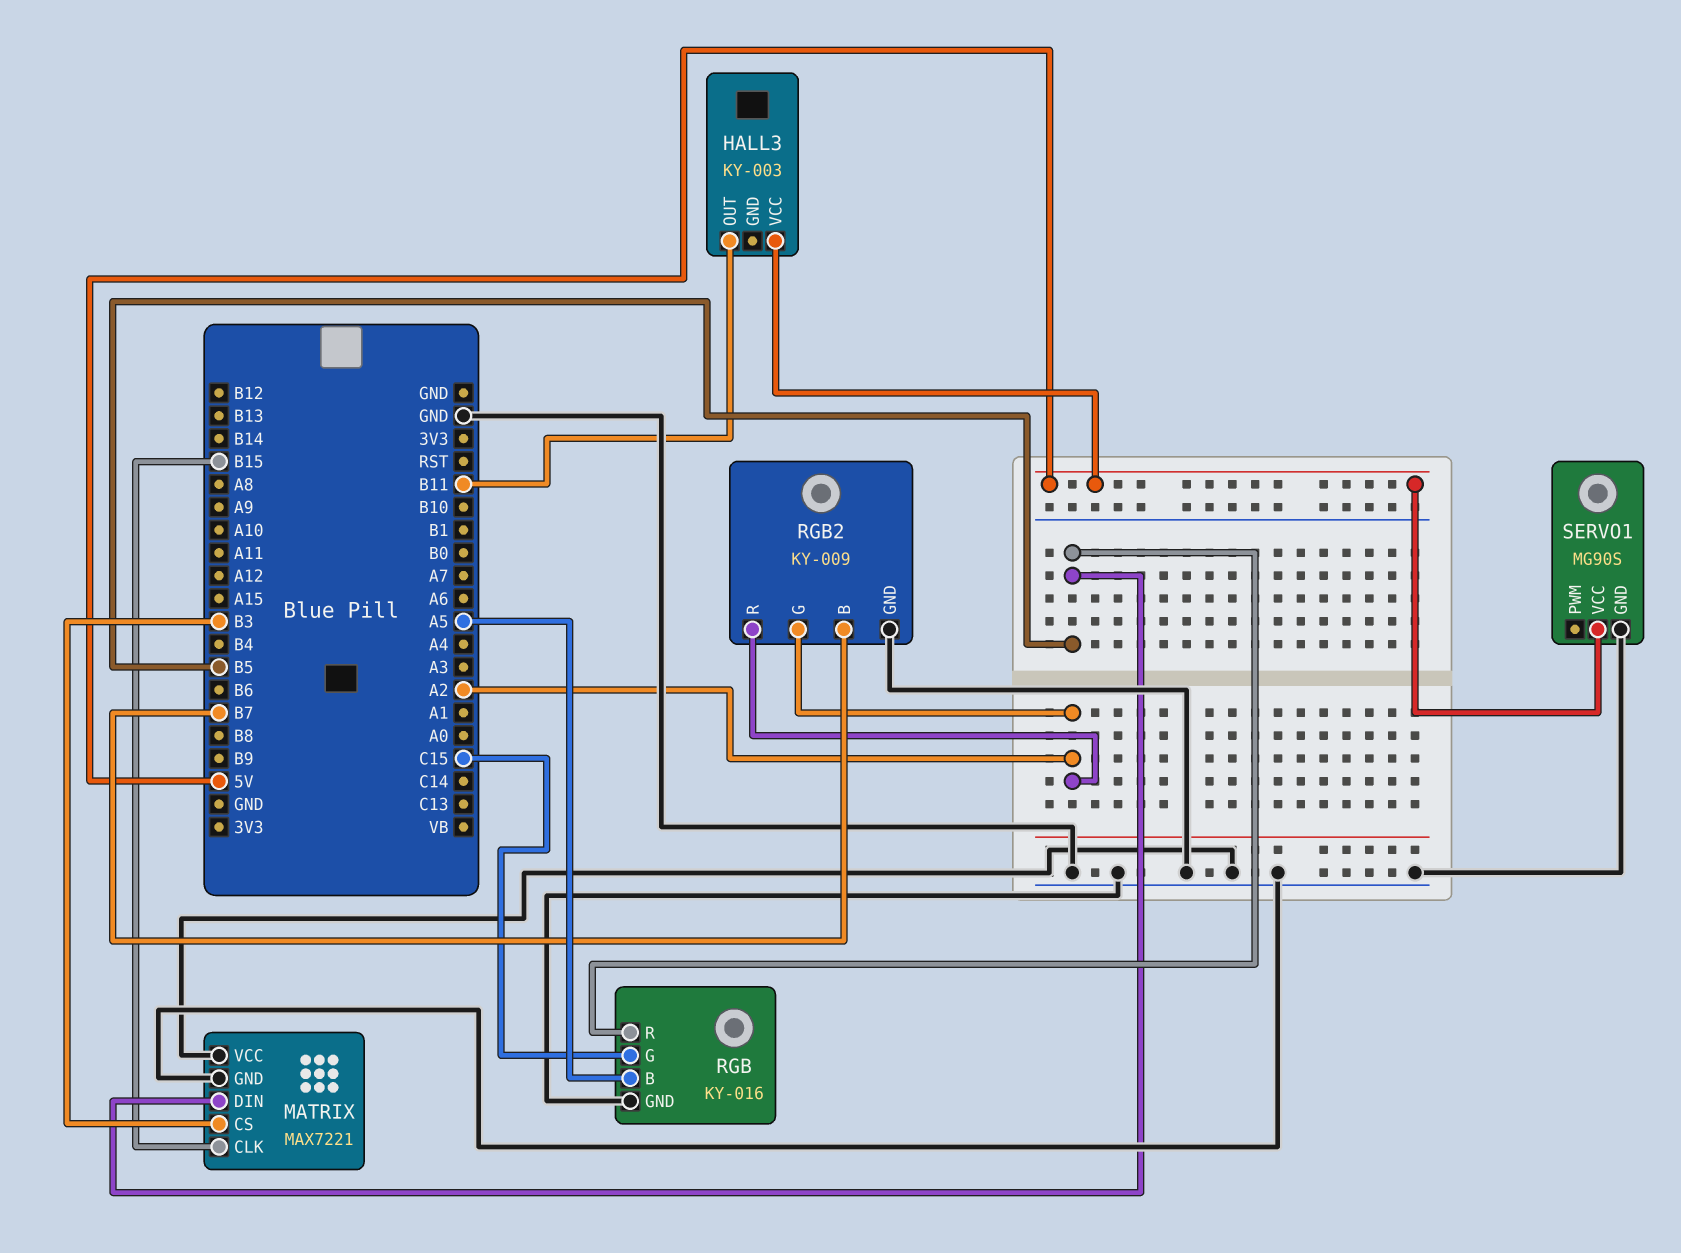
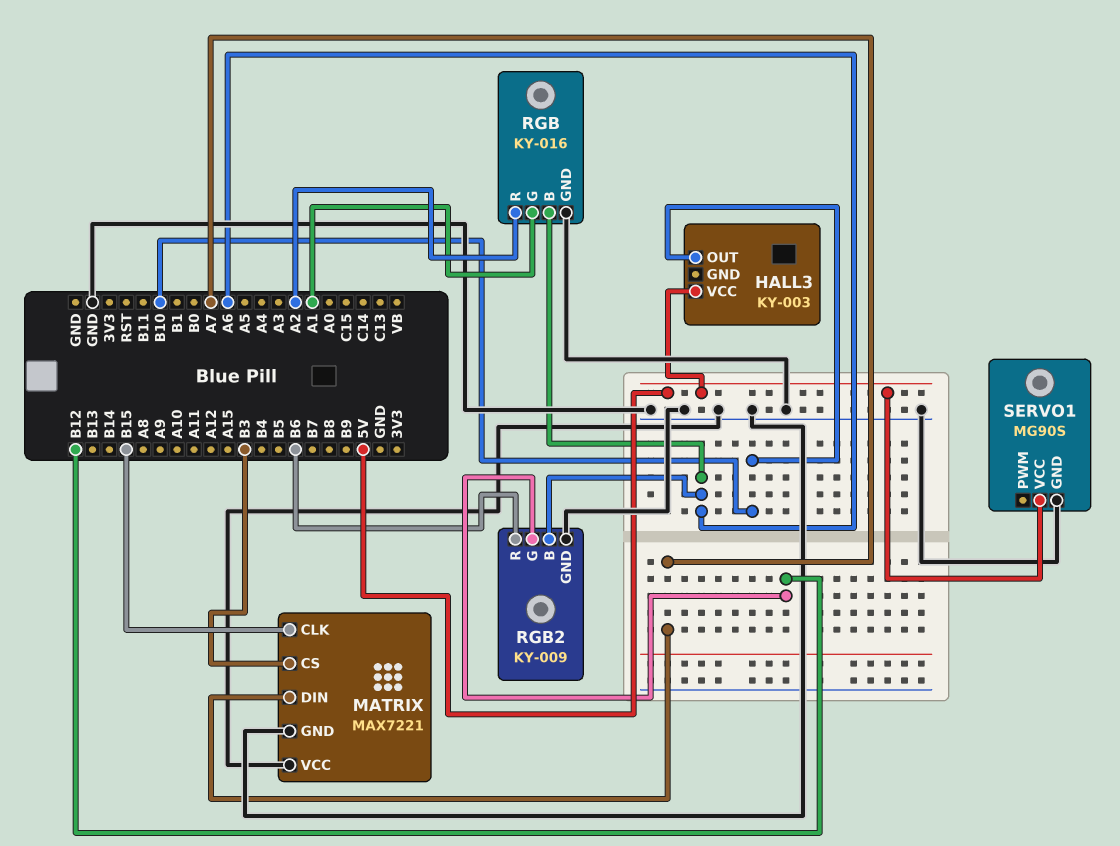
HALL3 pin OUT: B11 -> B10
MATRIX pin DIN: B5 -> A7
RGB pin B: A5 -> A6
RGB pin G: C15 -> A1
RGB pin R: B5 -> A2
RGB2 pin B: B7 -> A6
RGB2 pin G: A2 -> B12
RGB2 pin R: A2 -> B6

